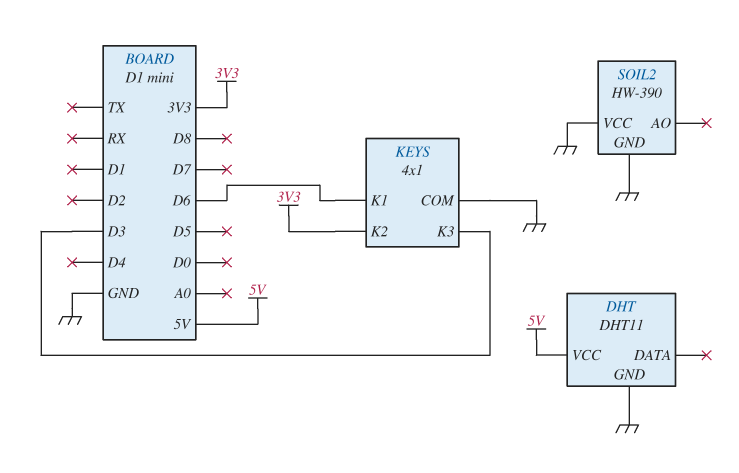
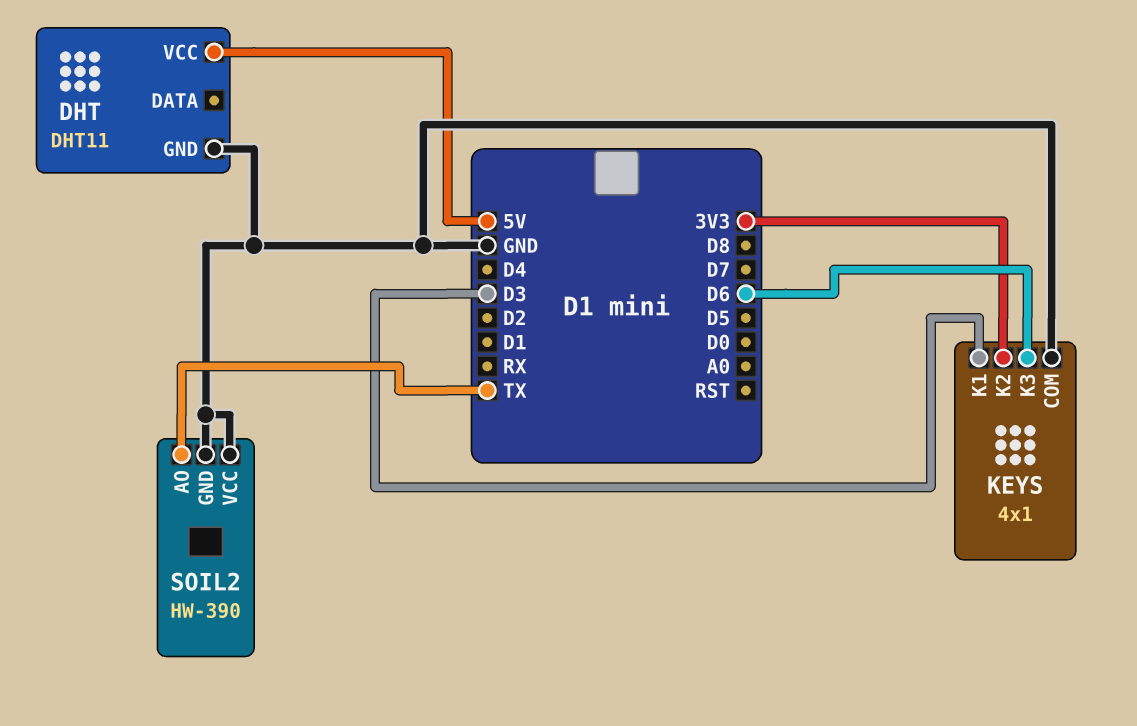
KEYS pin K1: D6 -> D3
KEYS pin K3: D3 -> D6
SOIL2 pin AO: none -> TX

